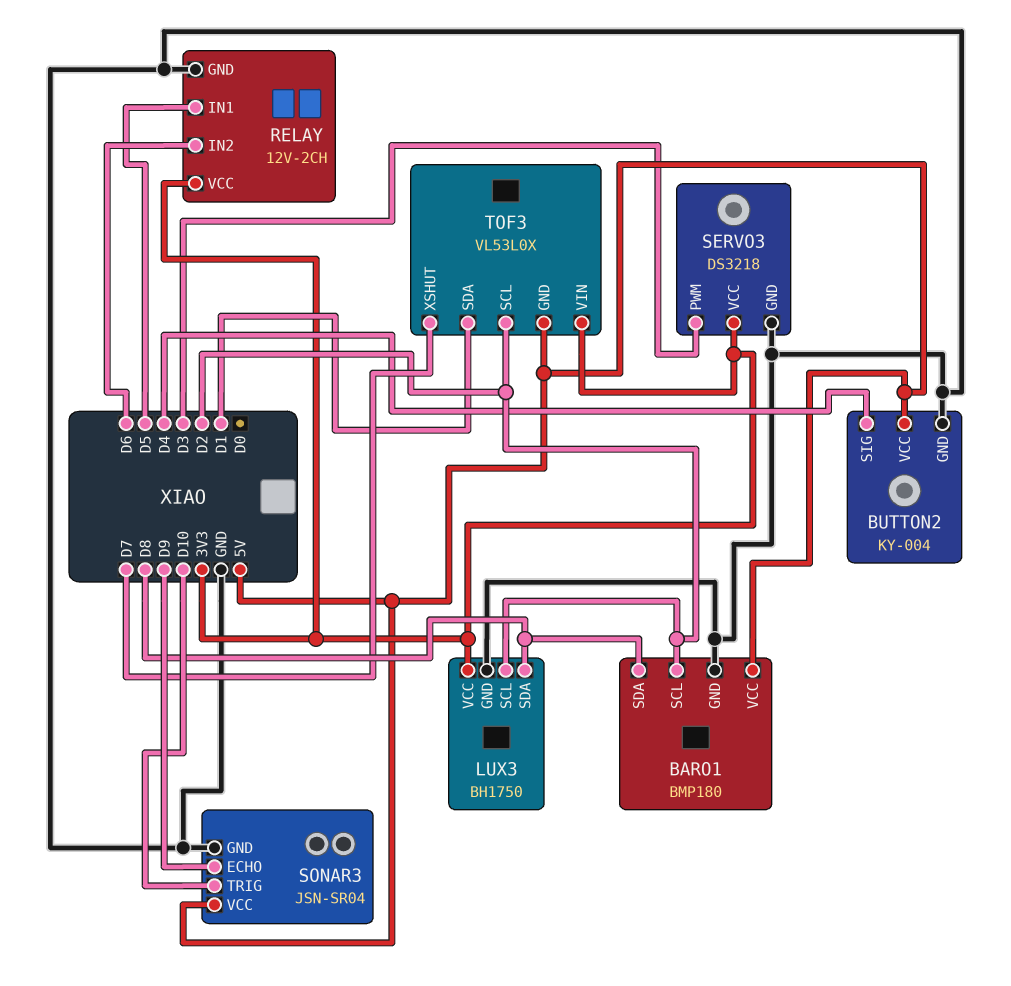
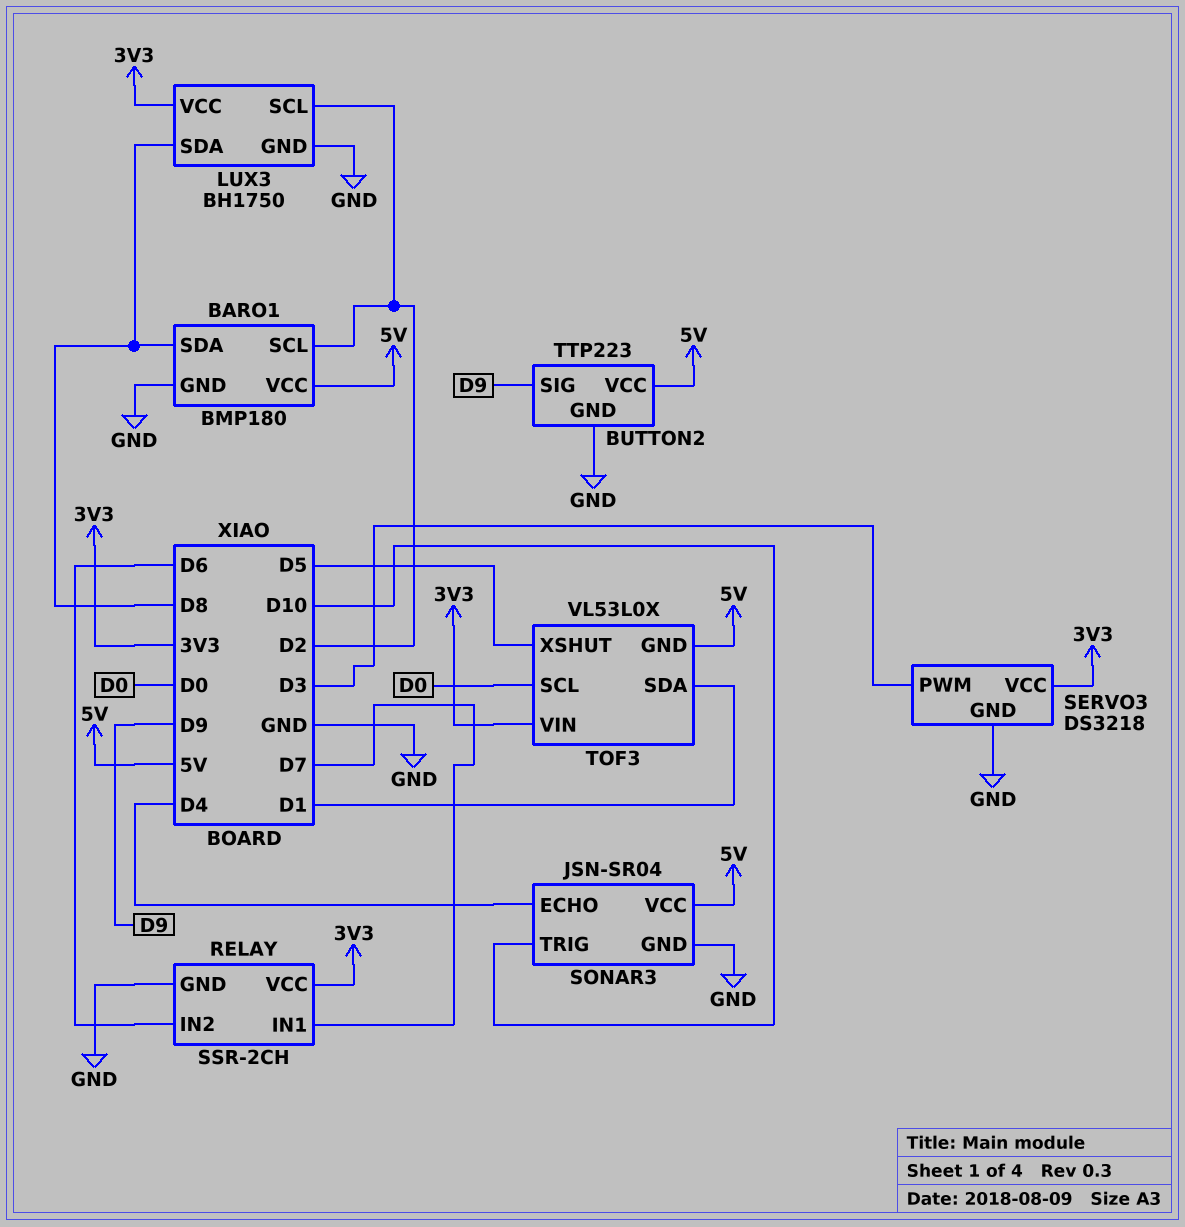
BUTTON2: KY-004 -> TTP223
BUTTON2 pin SIG: D4 -> D9
RELAY: 12V-2CH -> SSR-2CH
RELAY pin IN1: D5 -> D7
SONAR3 pin ECHO: D9 -> D4
TOF3 pin SCL: D2 -> D0
TOF3 pin XSHUT: D7 -> D5

